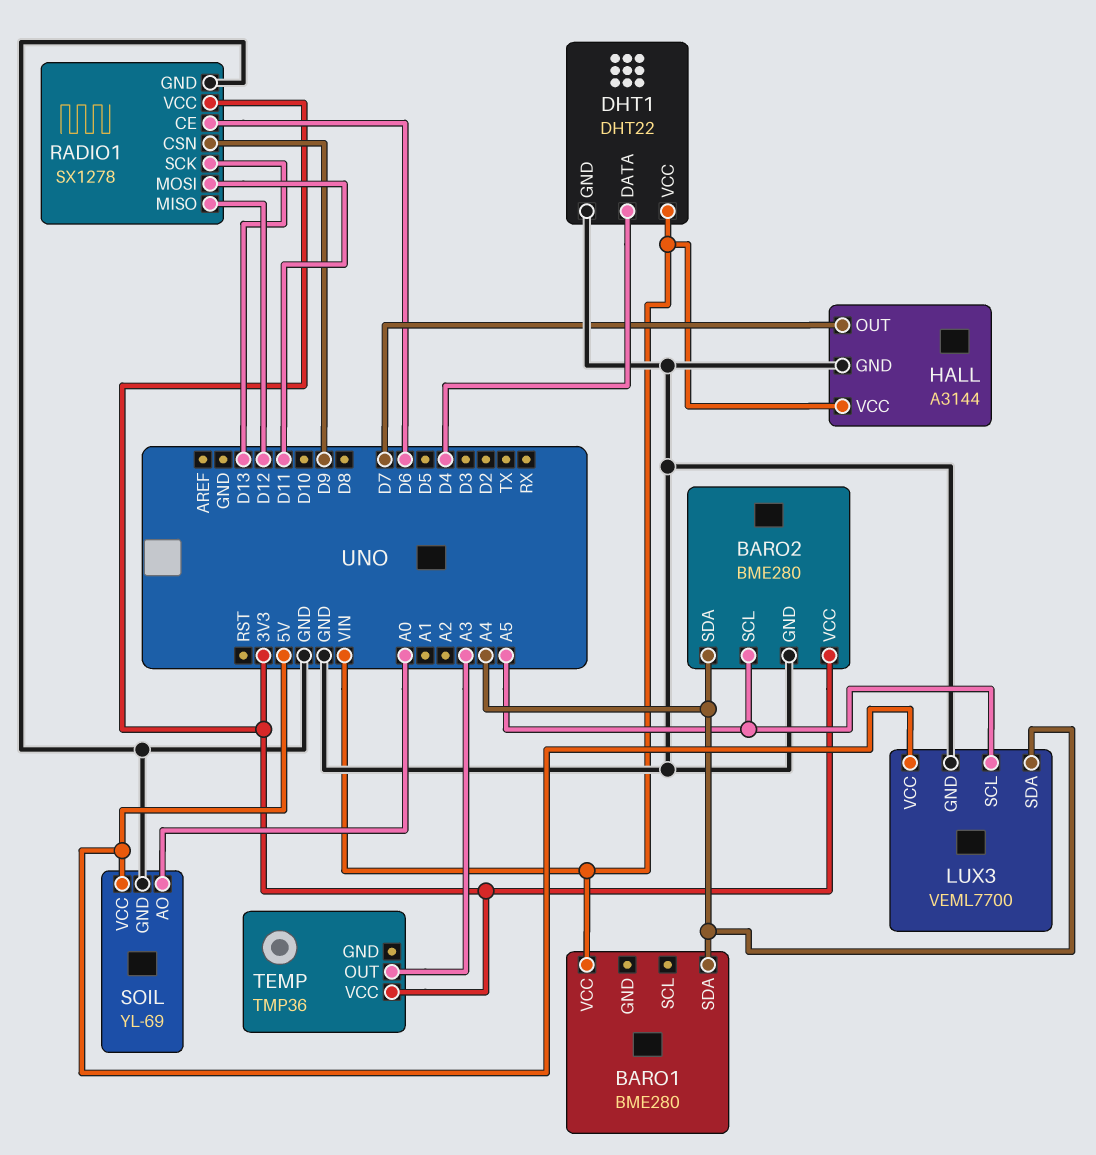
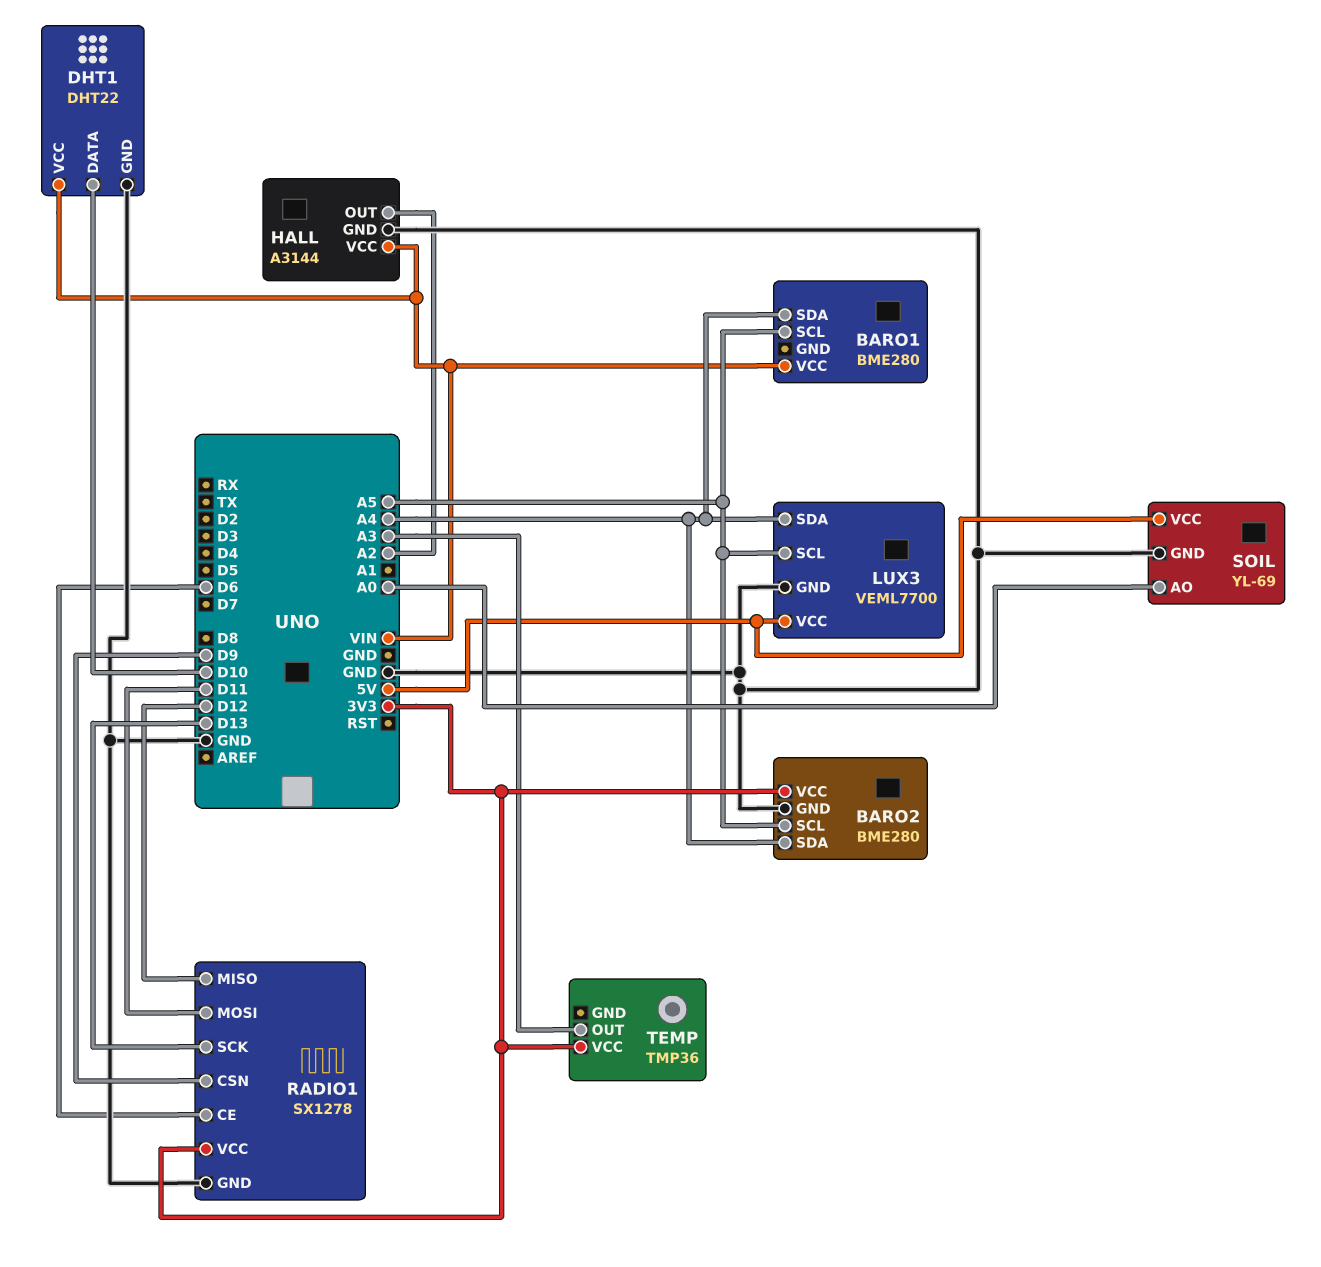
BARO1 pin SCL: none -> A5
DHT1 pin DATA: D4 -> D10
HALL pin OUT: D7 -> A2

